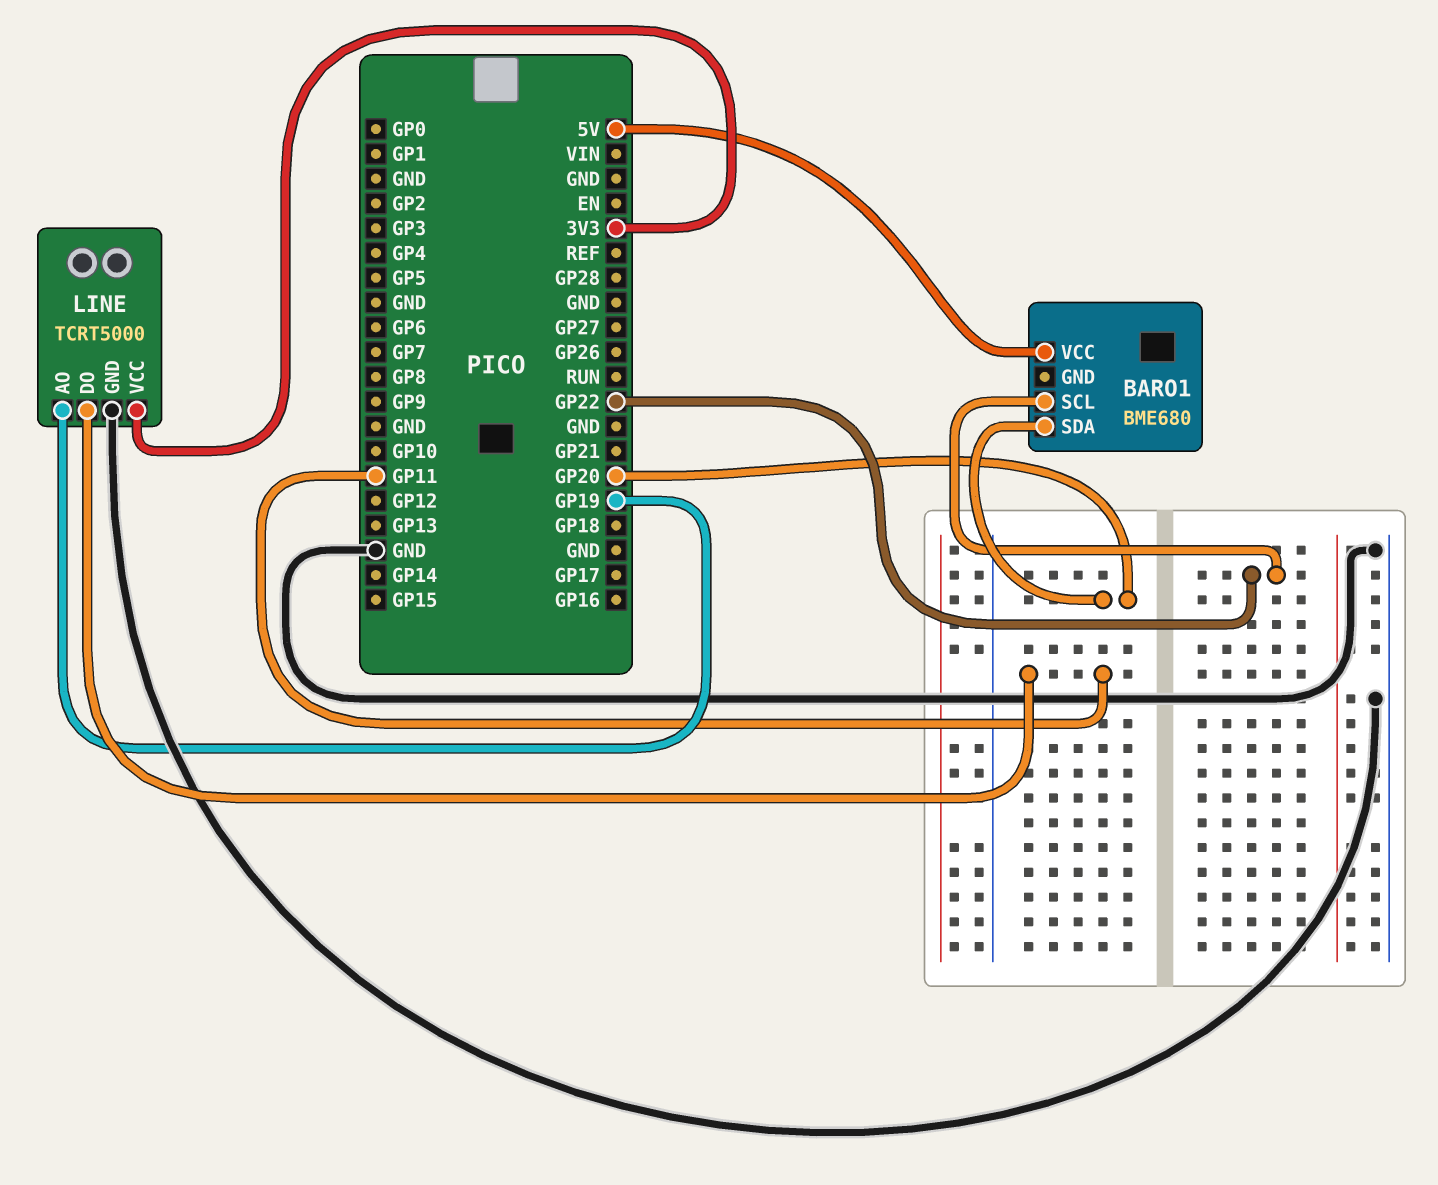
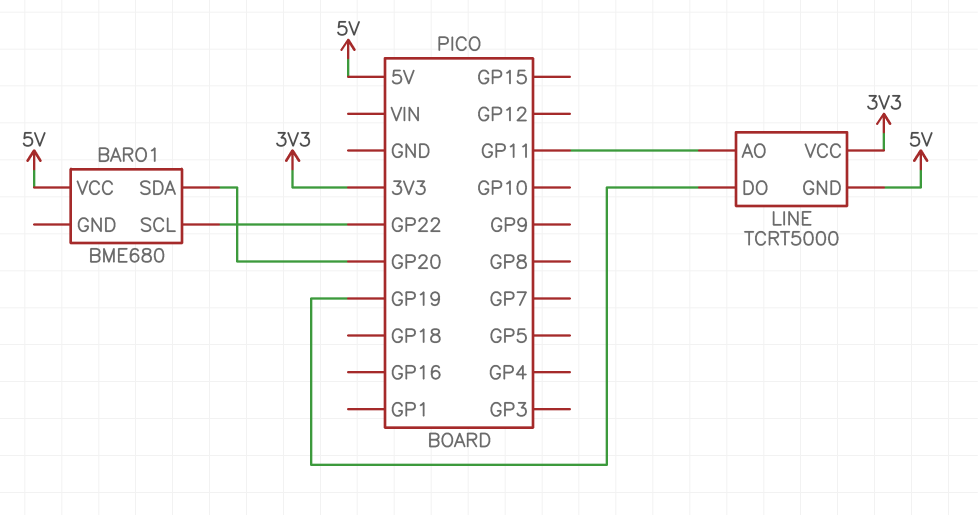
LINE pin AO: GP19 -> GP11
LINE pin DO: GP11 -> GP19
LINE pin GND: GND -> 5V

